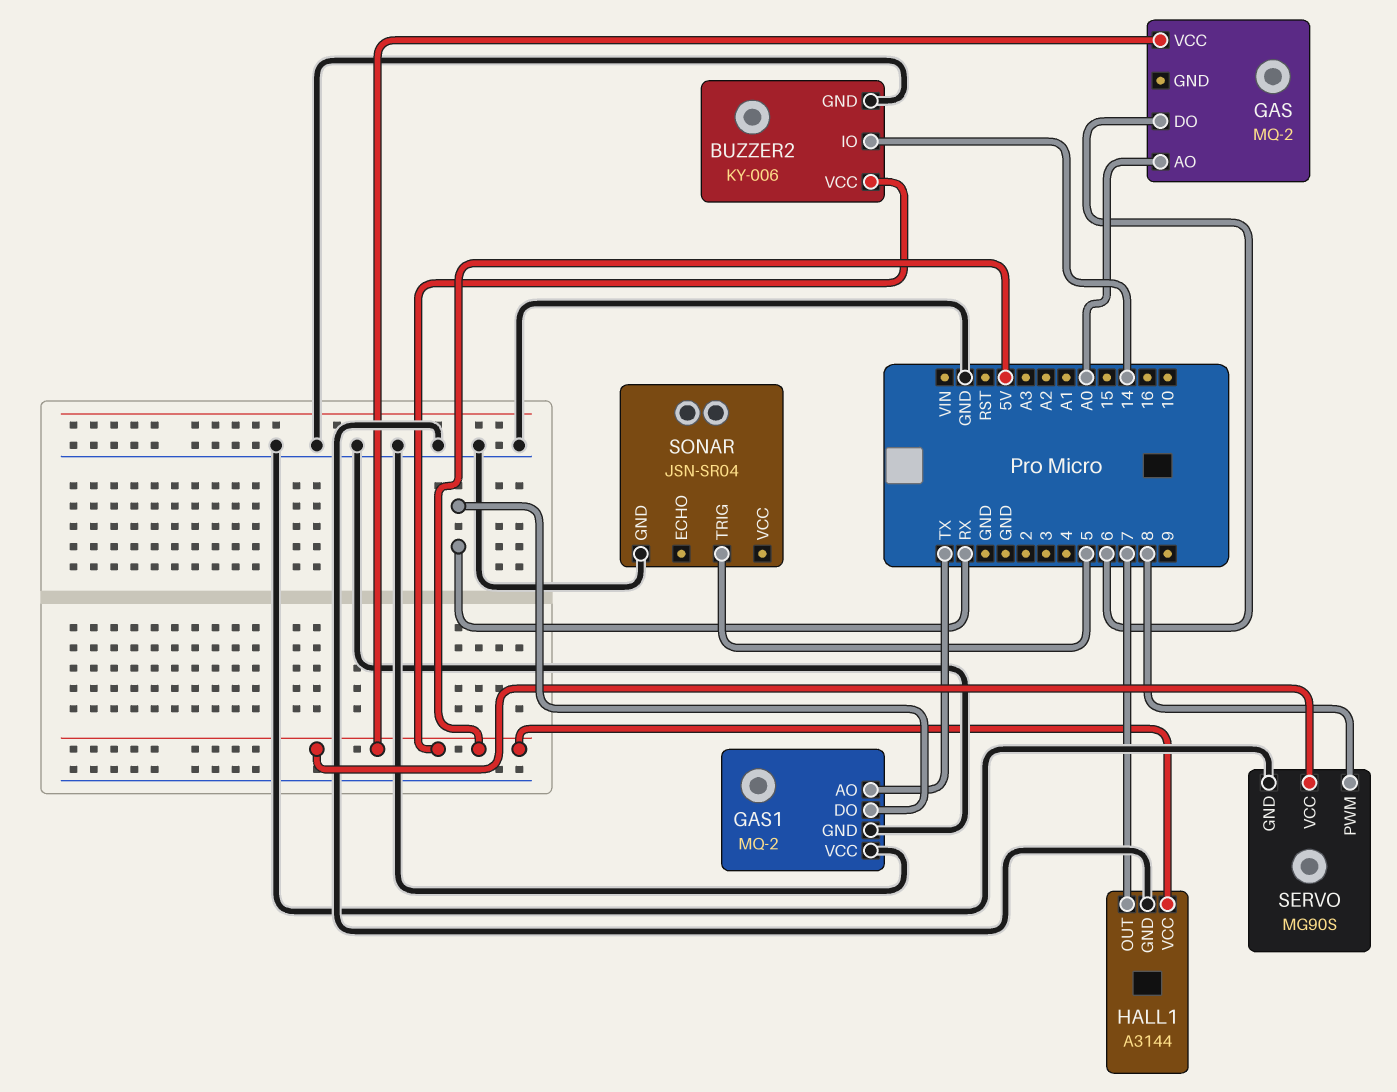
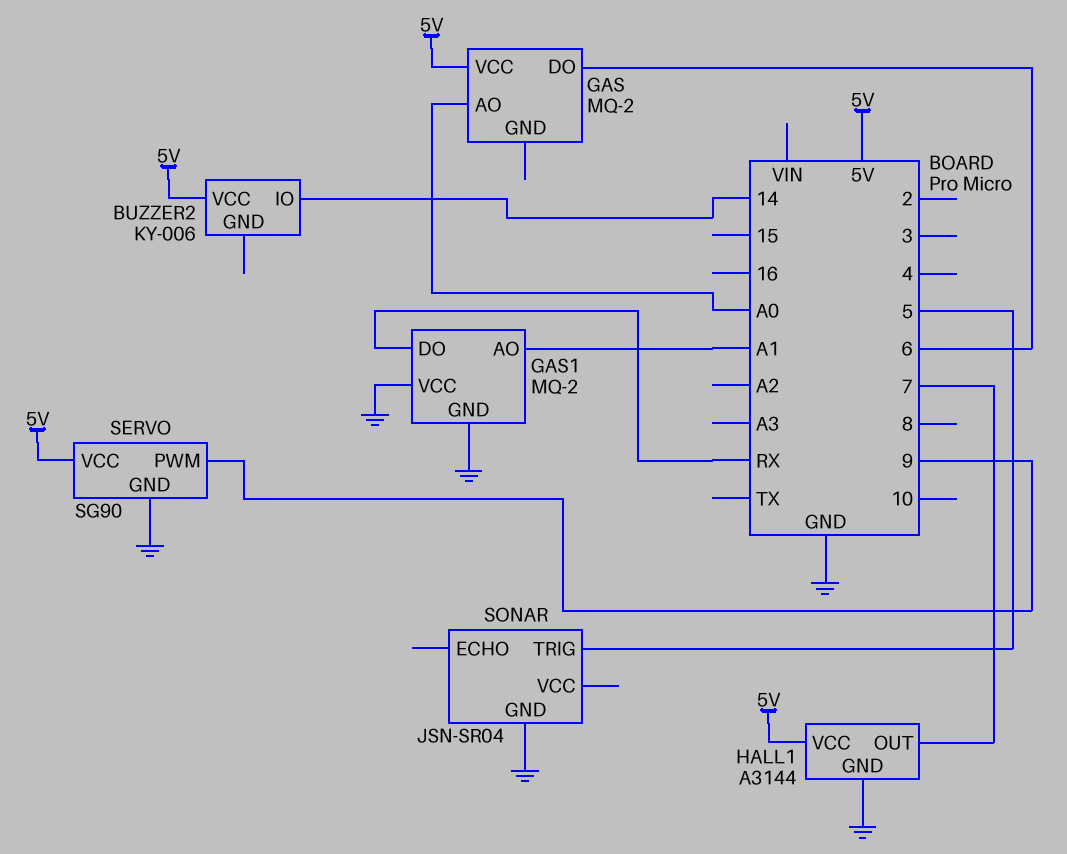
BUZZER2 pin GND: GND -> none
GAS1 pin AO: TX -> A1
SERVO: MG90S -> SG90
SERVO pin PWM: 8 -> 9

